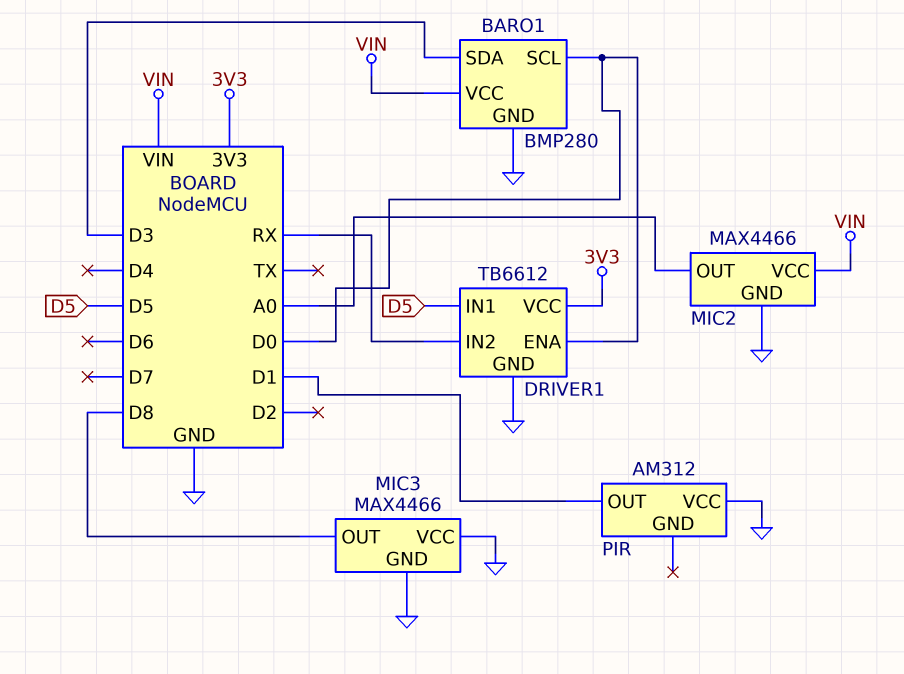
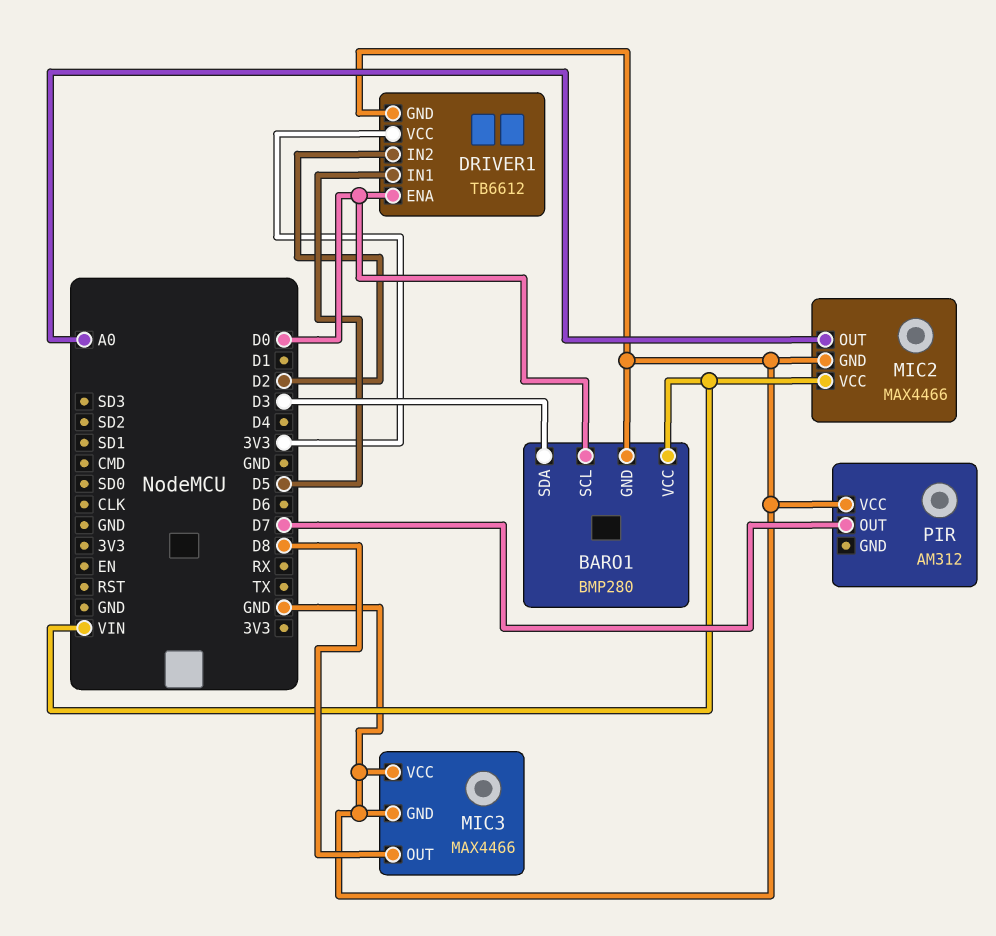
DRIVER1 pin IN2: RX -> D2
PIR pin OUT: D1 -> D7

